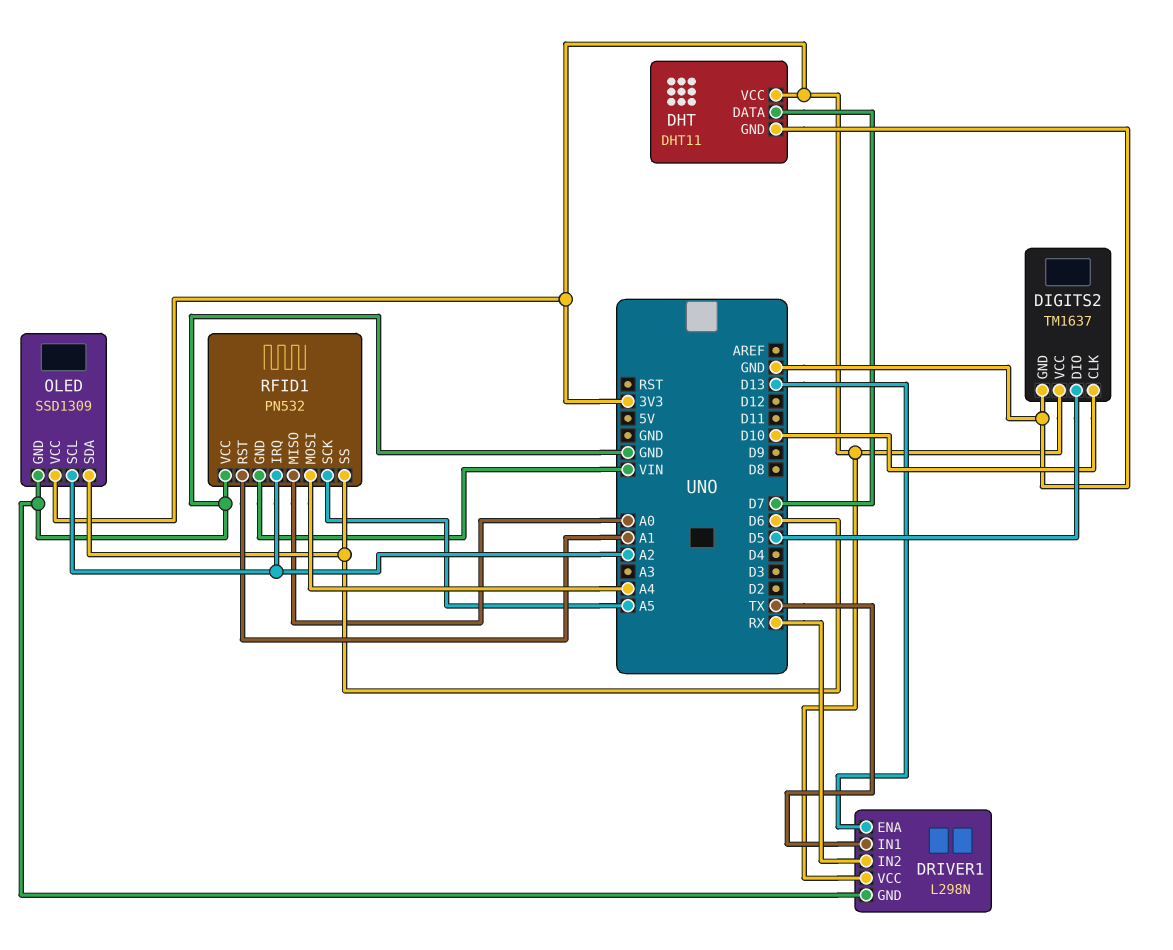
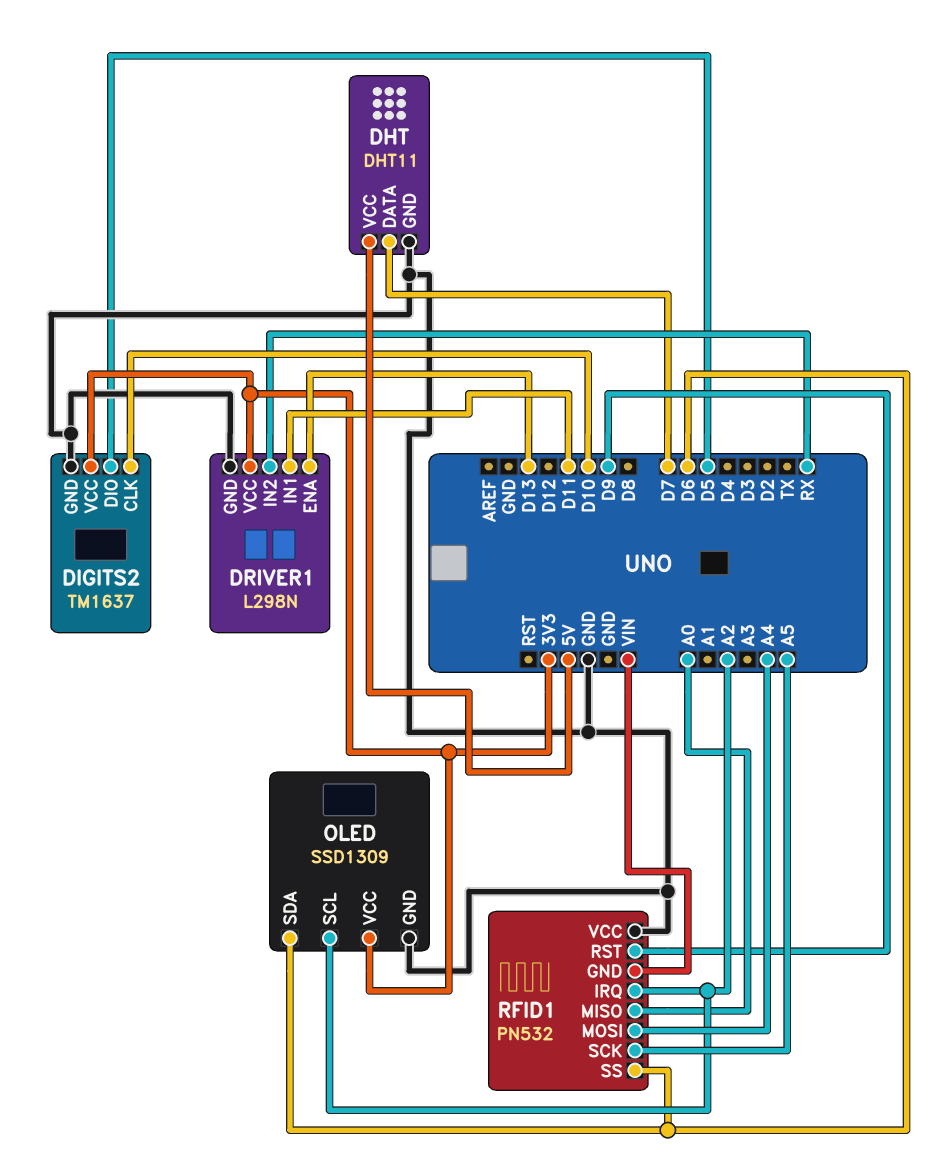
DHT pin VCC: 3V3 -> 5V
DRIVER1 pin IN1: TX -> D11
RFID1 pin RST: A1 -> D9

